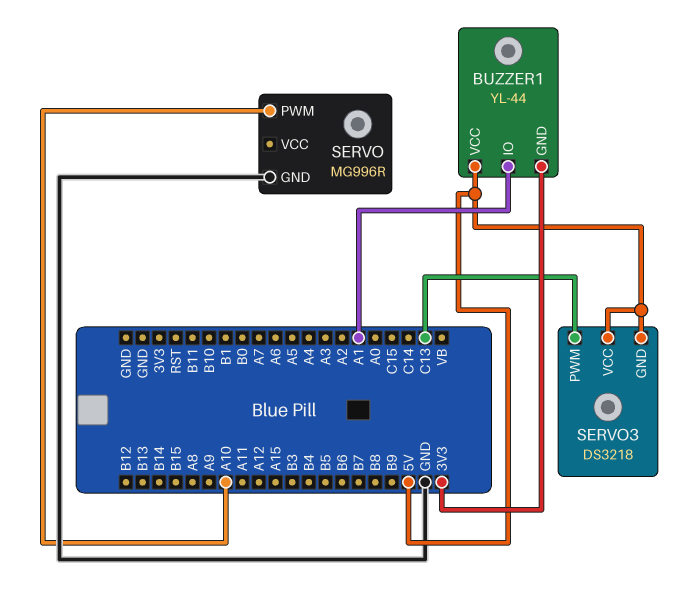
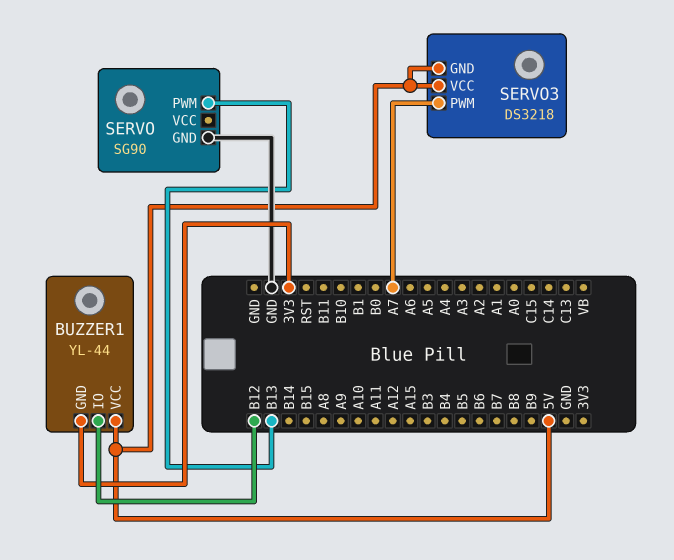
BUZZER1 pin IO: A1 -> B12
SERVO: MG996R -> SG90
SERVO pin PWM: A10 -> B13
SERVO3 pin PWM: C13 -> A7

